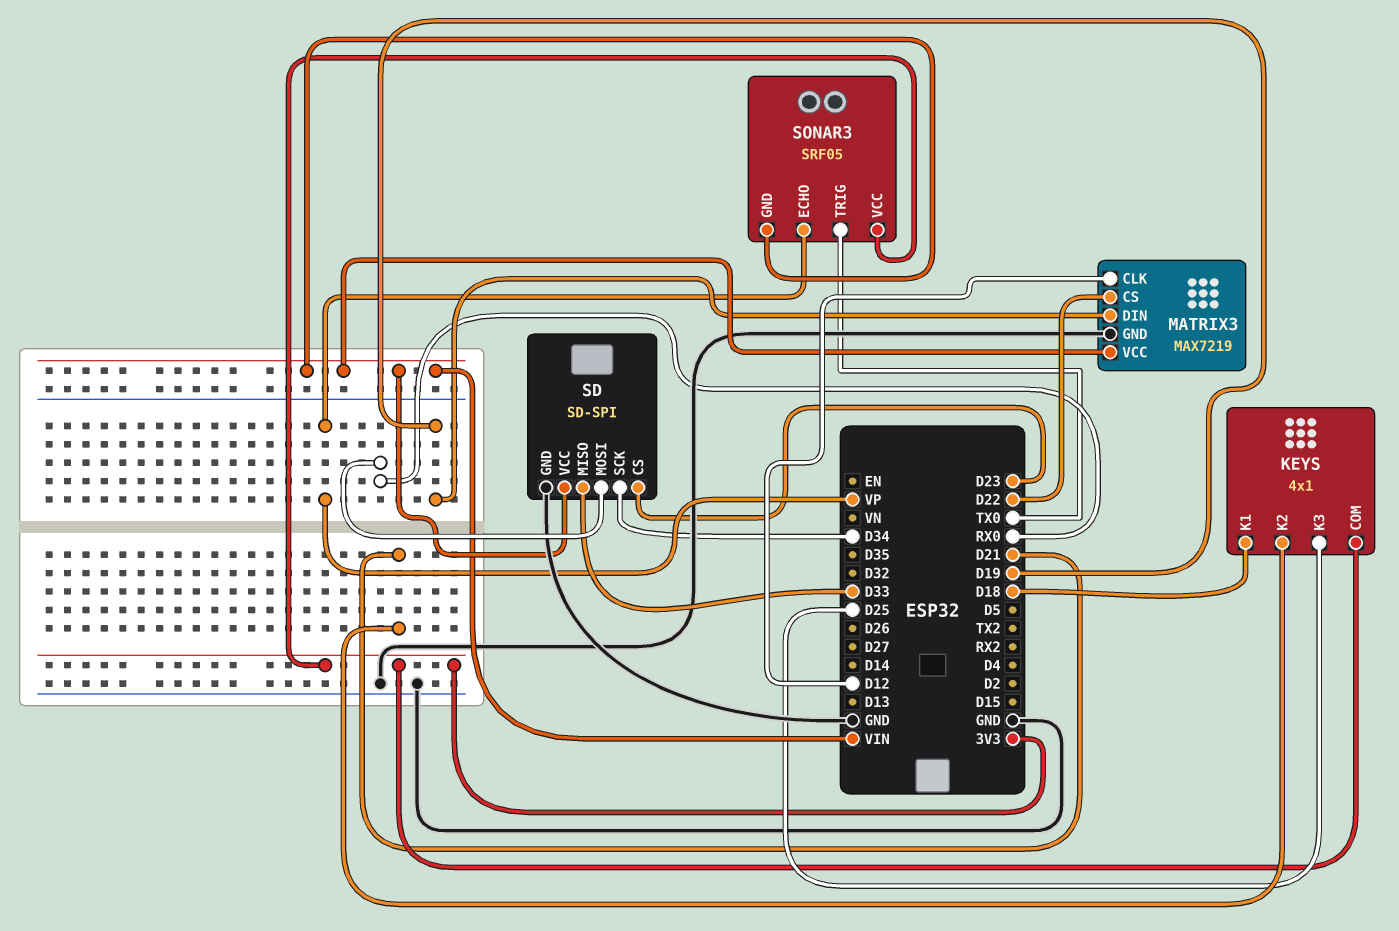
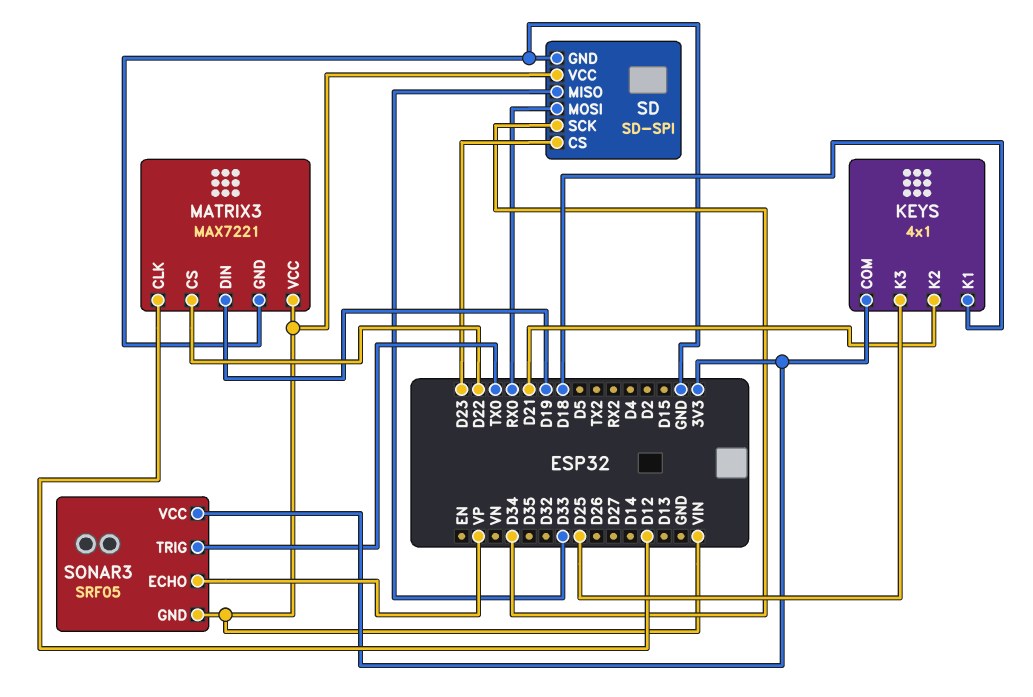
MATRIX3: MAX7219 -> MAX7221

